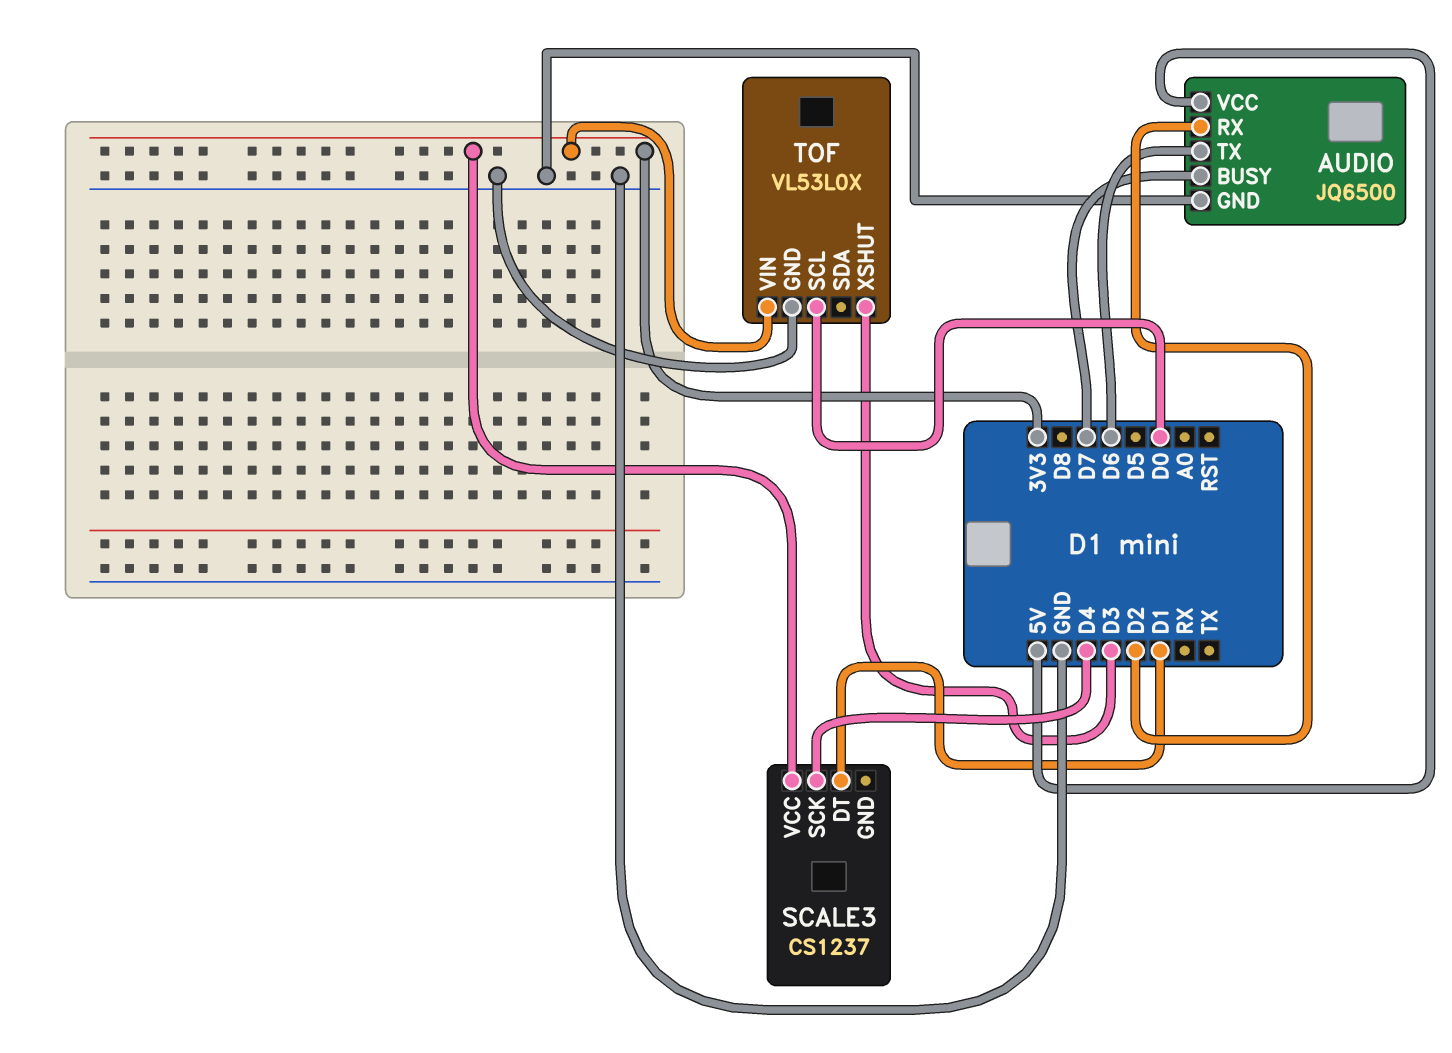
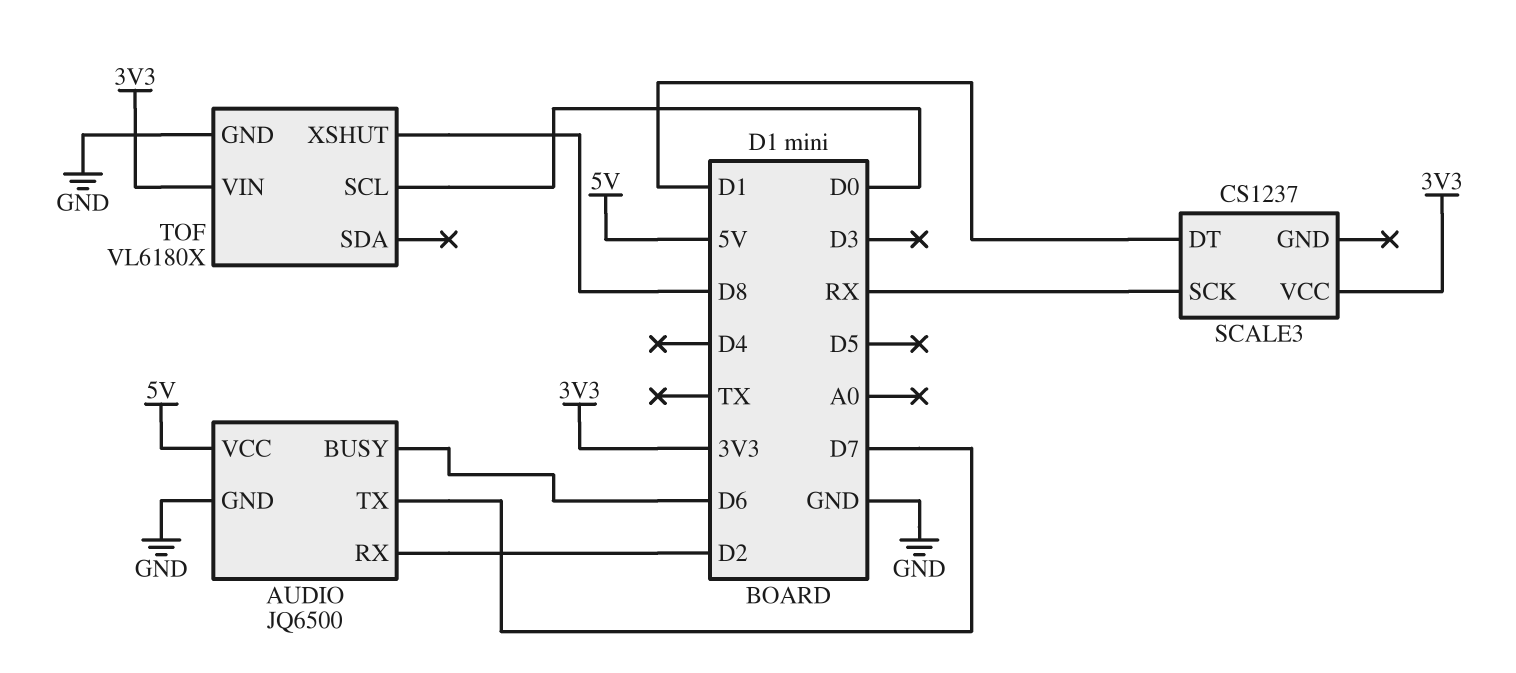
AUDIO pin BUSY: D7 -> D6
AUDIO pin TX: D6 -> D7
SCALE3 pin SCK: D4 -> RX
TOF: VL53L0X -> VL6180X
TOF pin XSHUT: D3 -> D8

